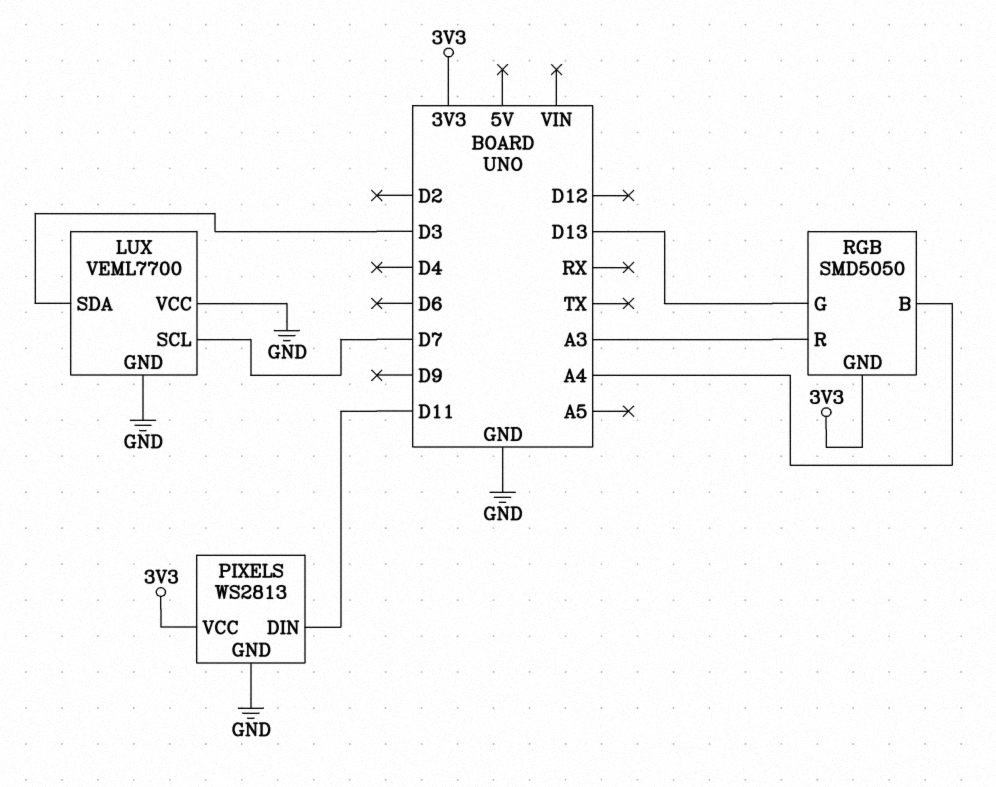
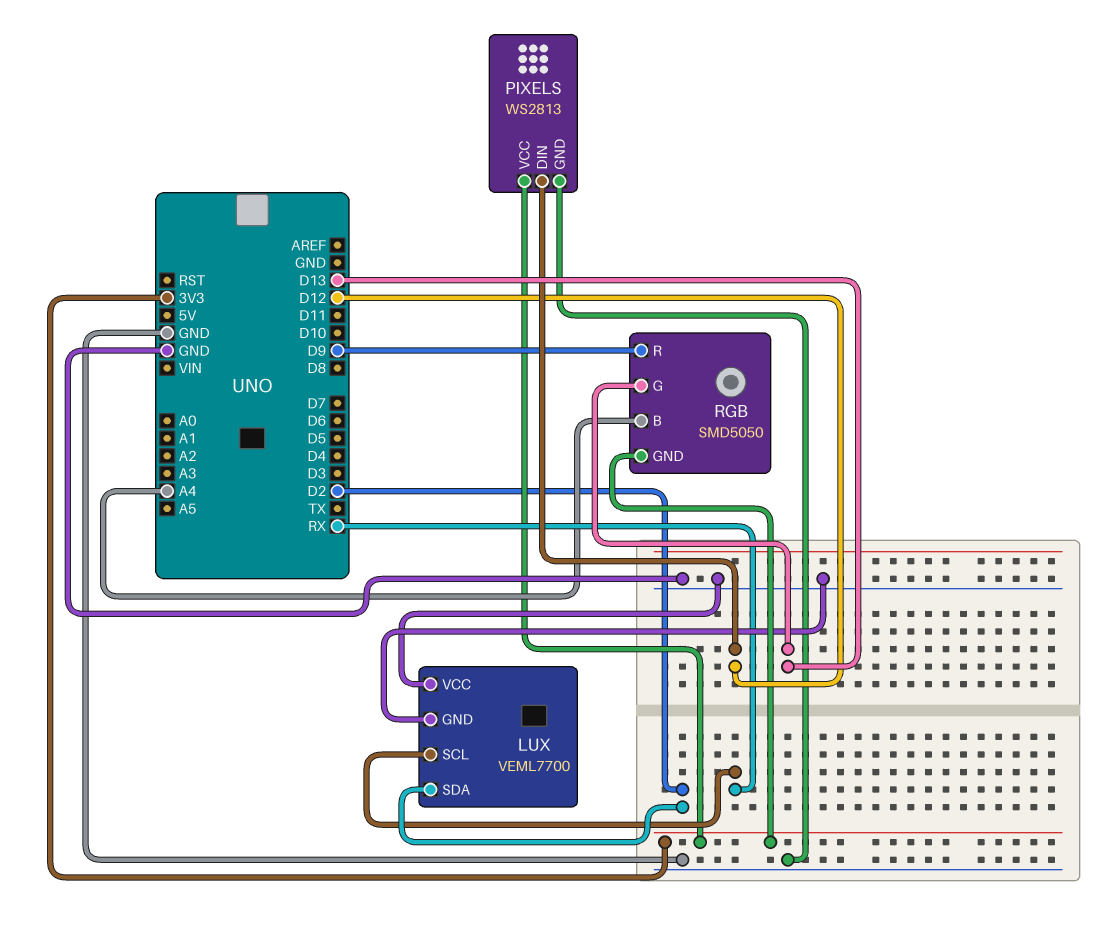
LUX pin SCL: D7 -> RX
LUX pin SDA: D3 -> D2
PIXELS pin DIN: D11 -> D12
RGB pin R: A3 -> D9

